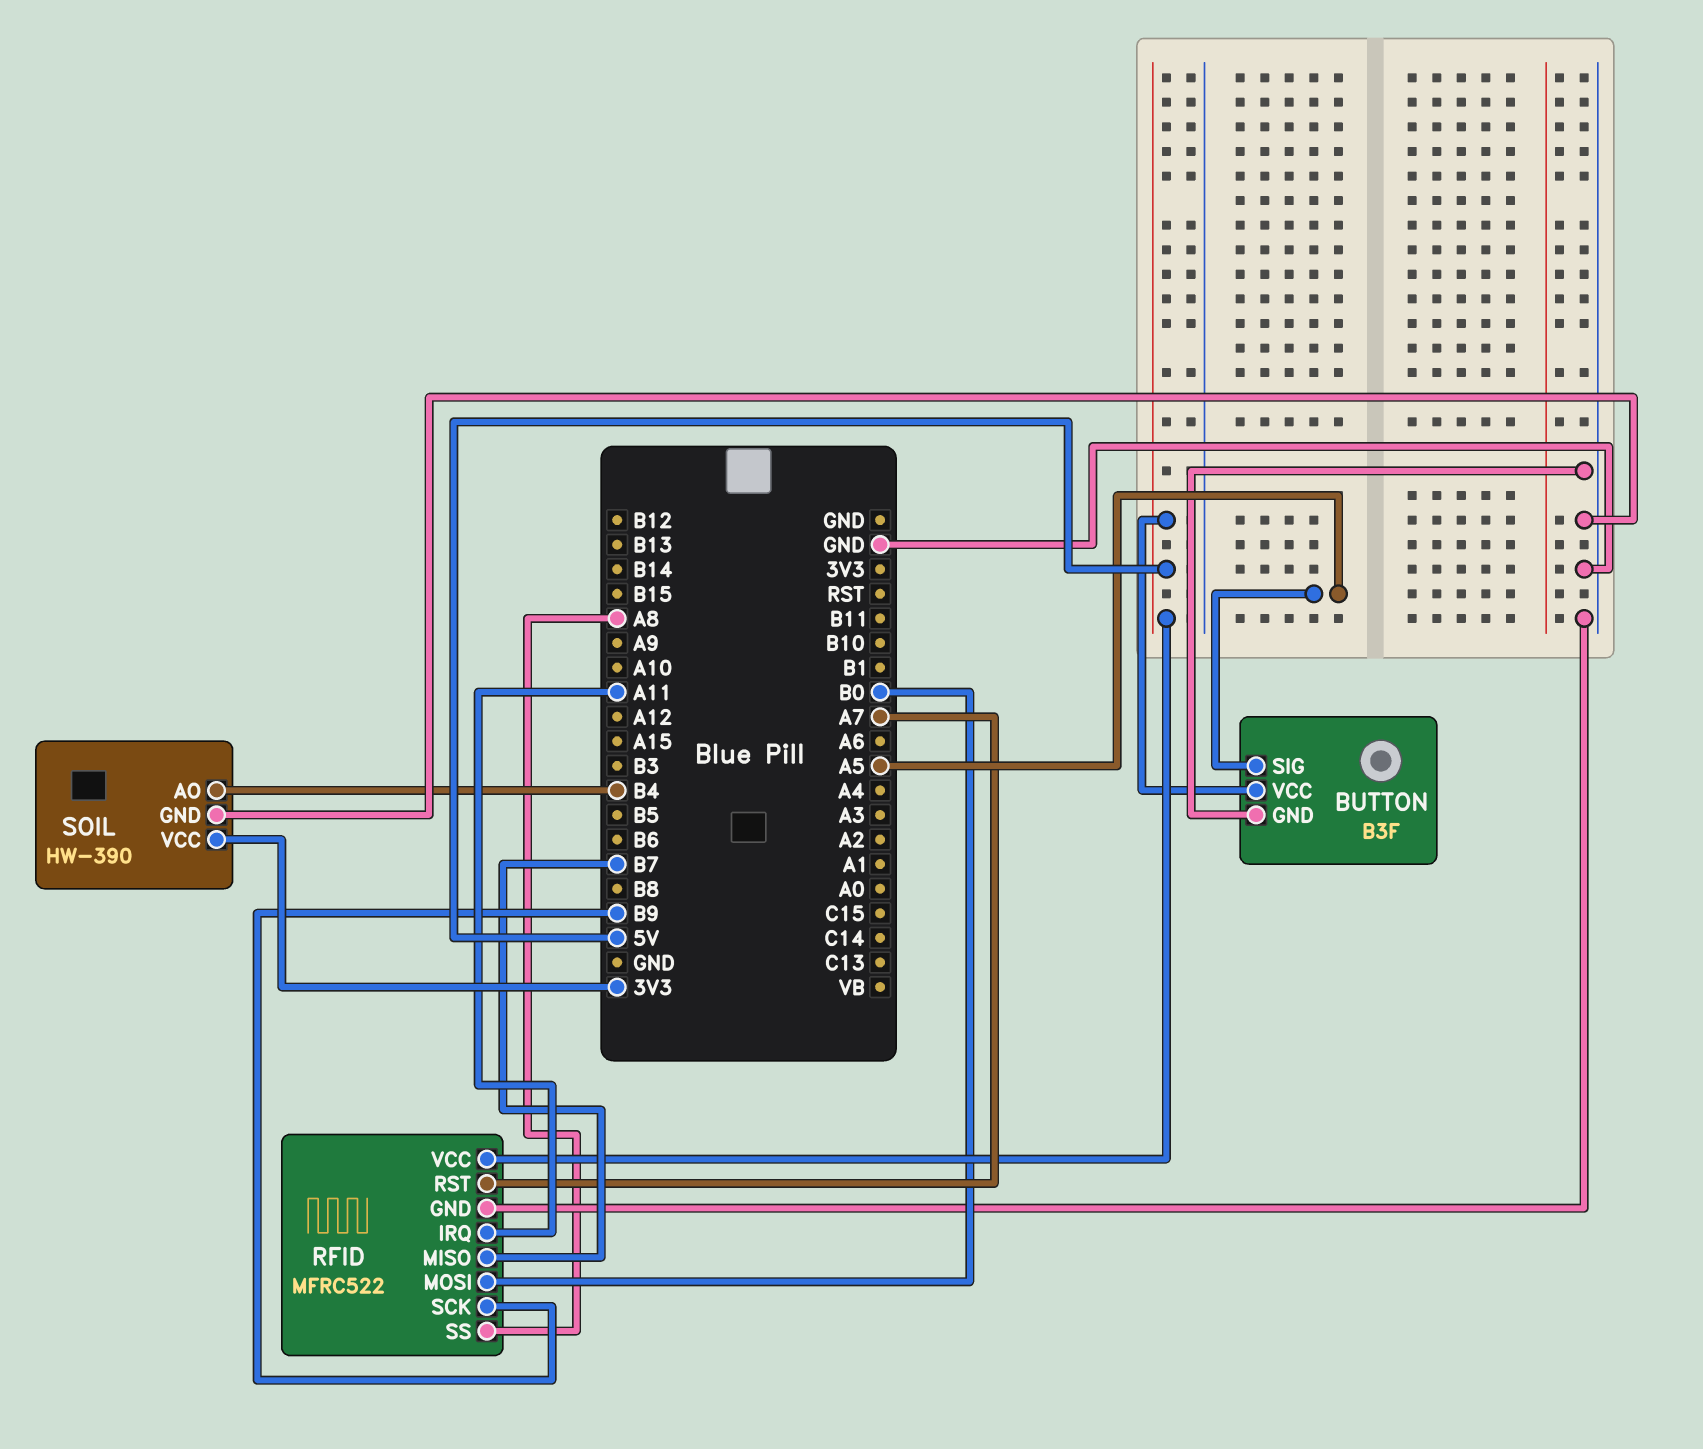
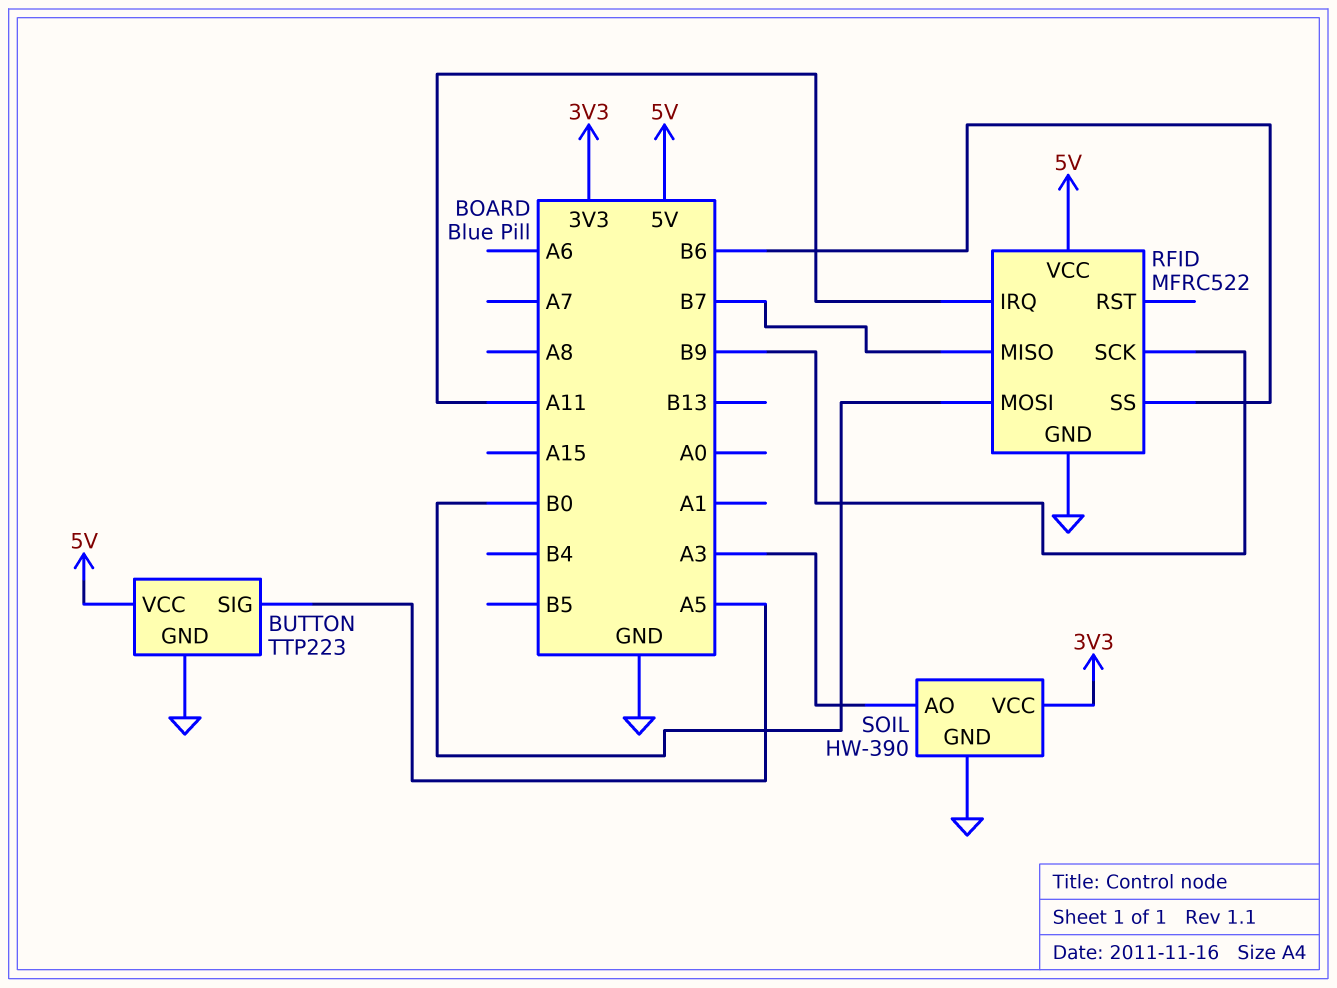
BUTTON: B3F -> TTP223
RFID pin RST: A7 -> none
RFID pin SS: A8 -> B6
SOIL pin AO: B4 -> A3

